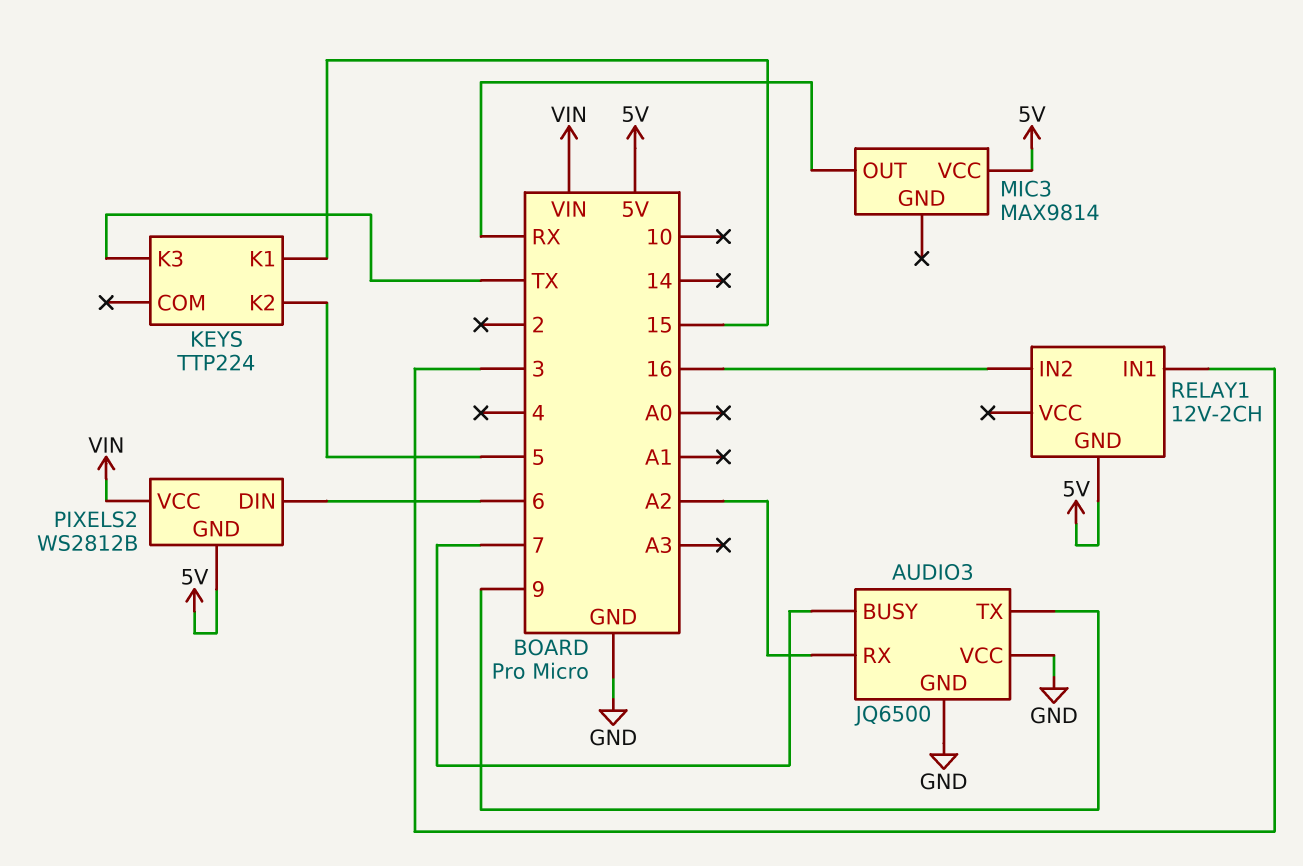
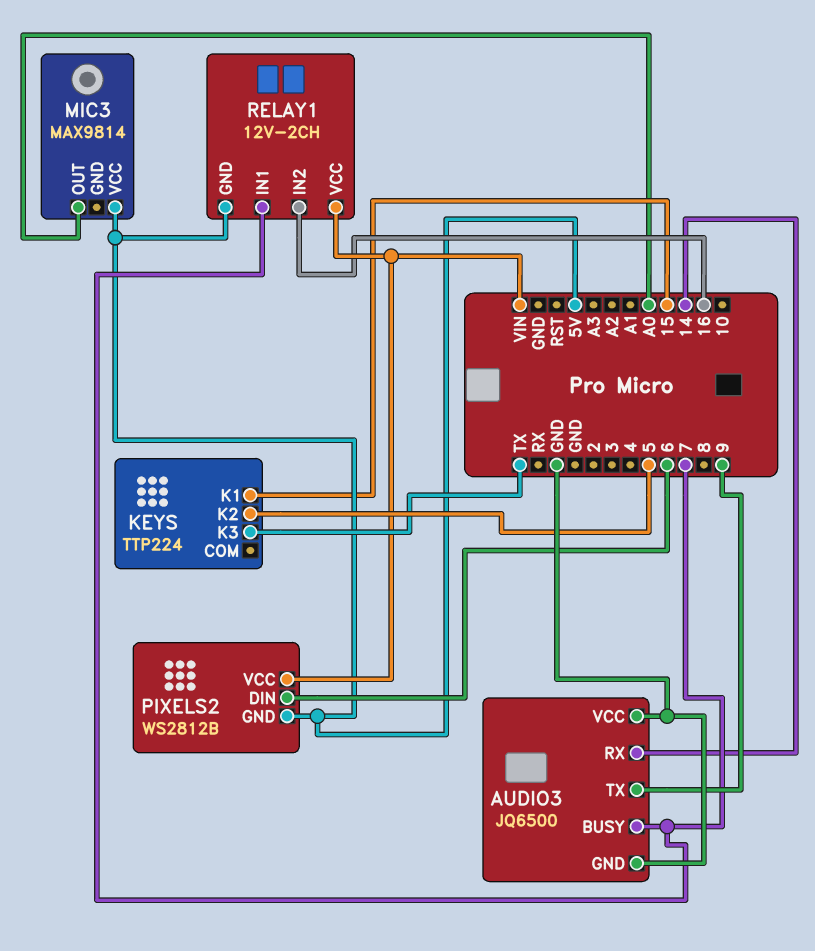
AUDIO3 pin RX: A2 -> 14
MIC3 pin OUT: RX -> A0
RELAY1 pin IN1: 3 -> 7
RELAY1 pin VCC: none -> VIN

